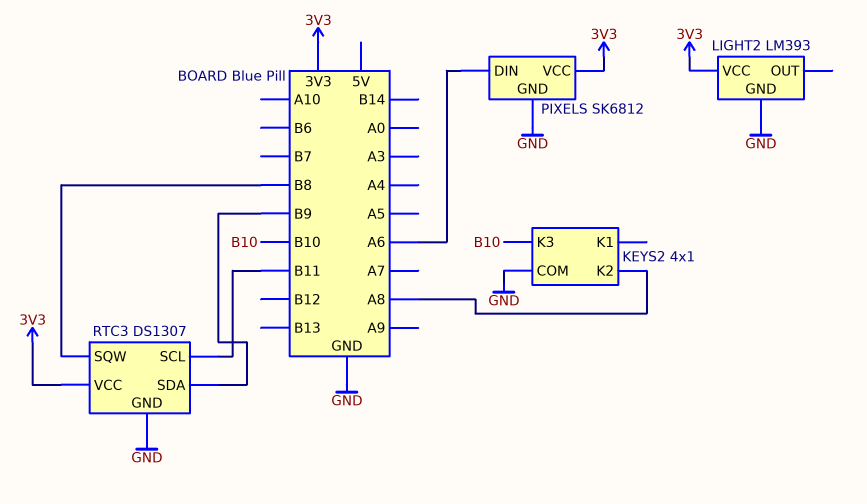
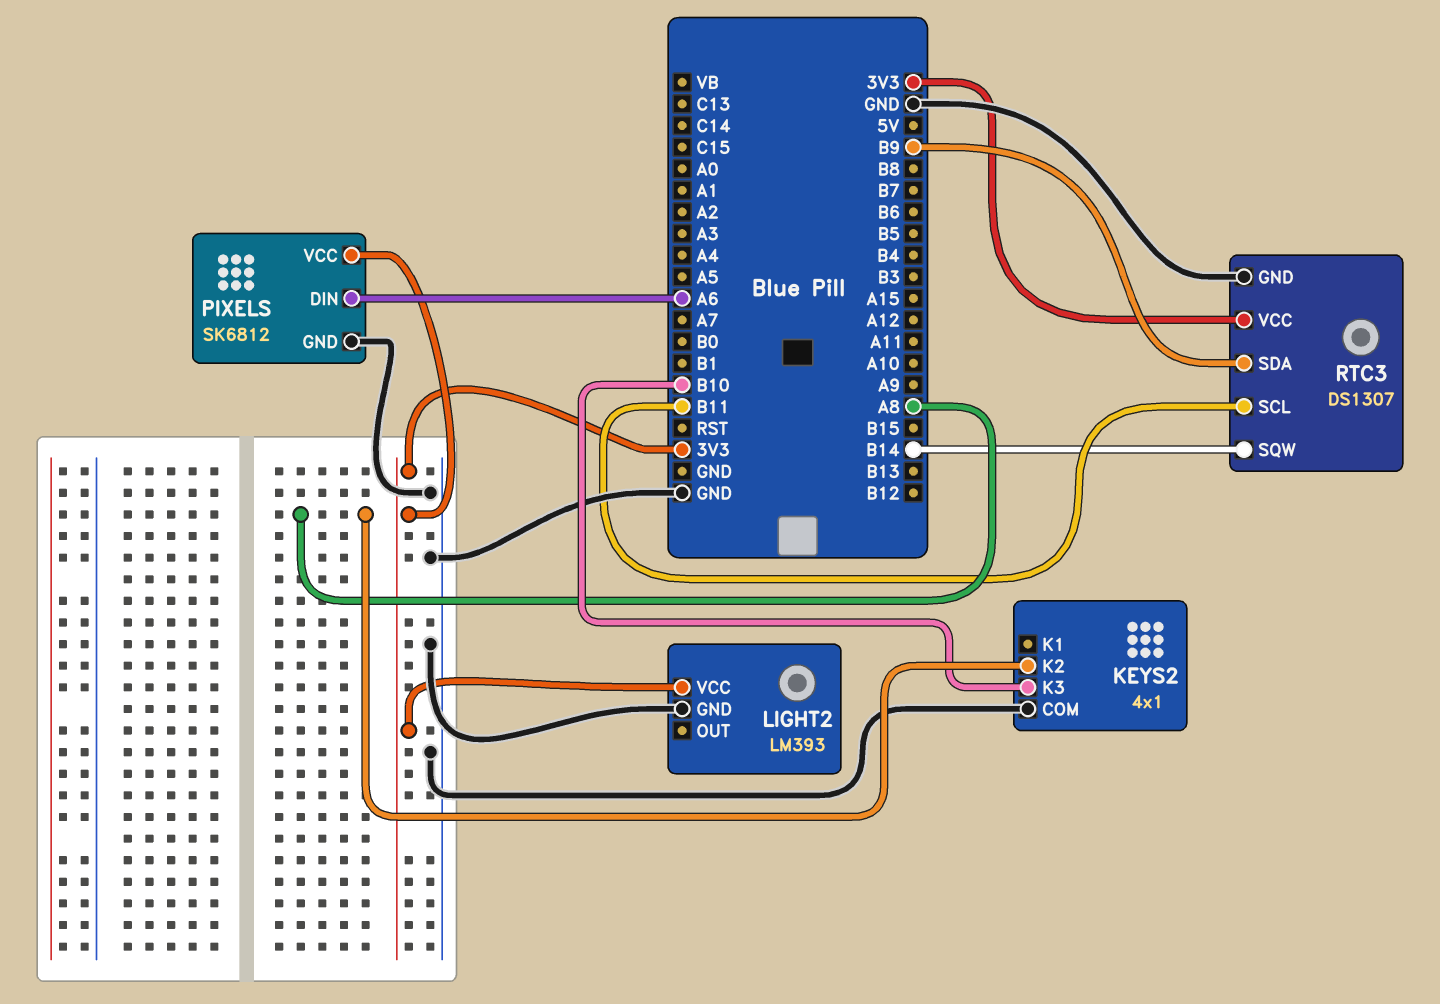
RTC3 pin SQW: B8 -> B14

